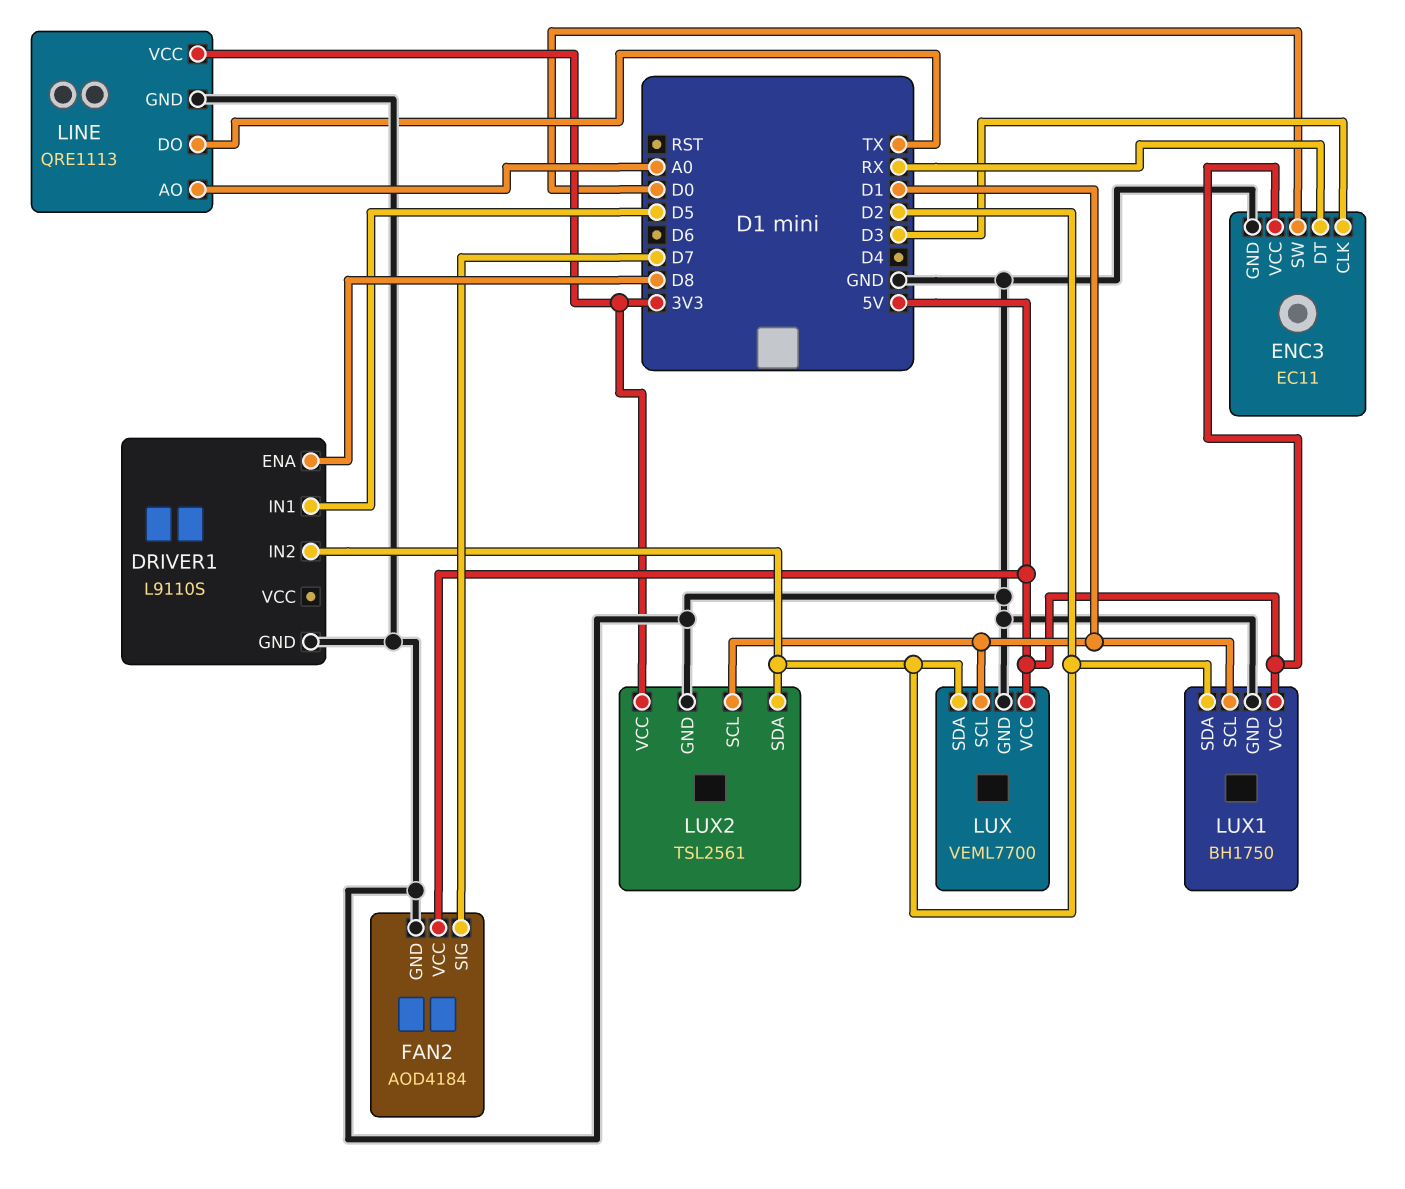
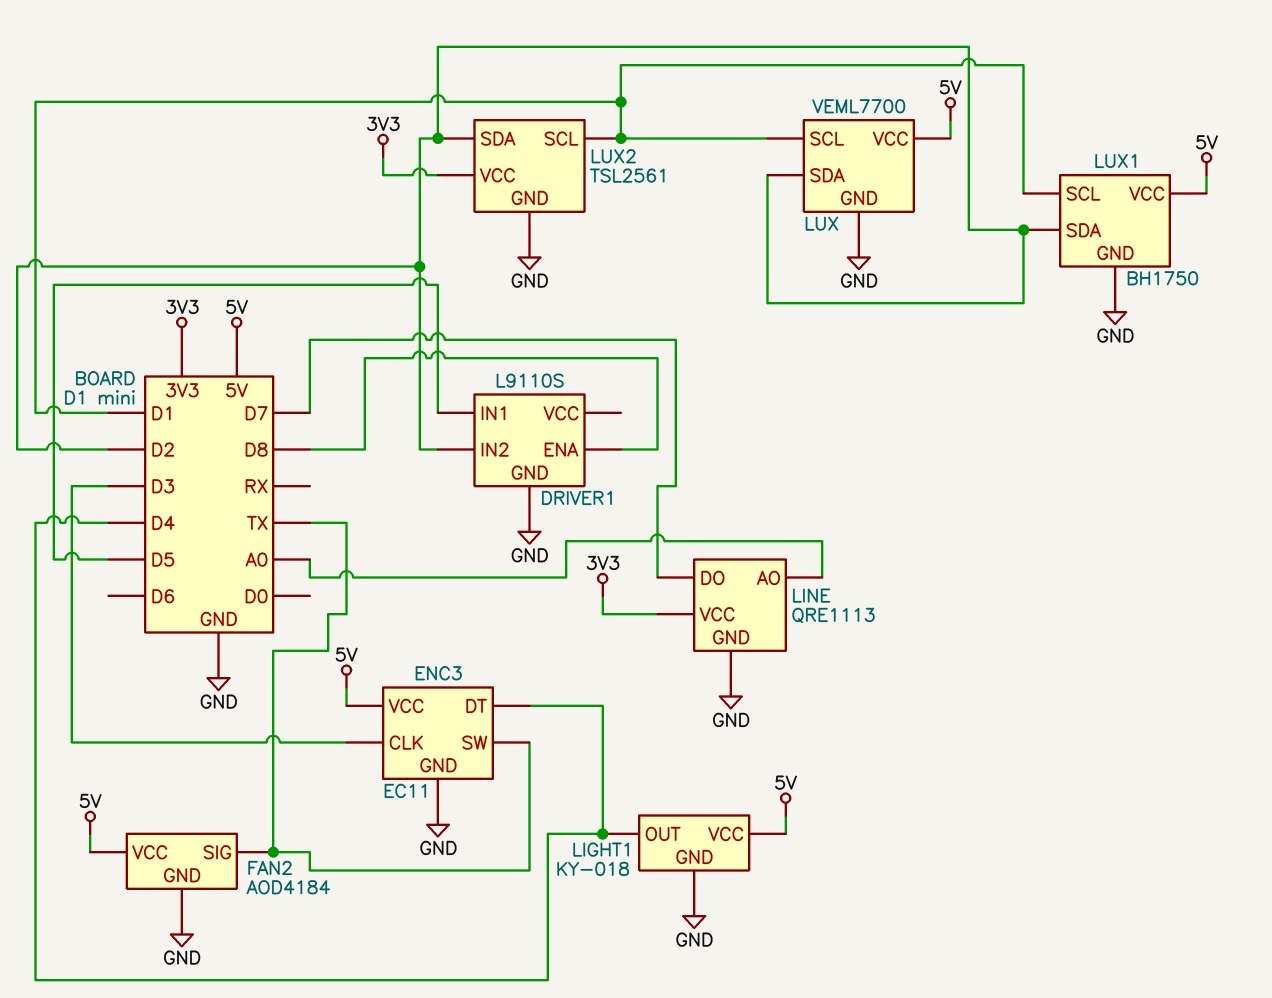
ENC3 pin DT: RX -> D4
ENC3 pin SW: D0 -> TX
FAN2 pin SIG: D7 -> TX
LIGHT1: none -> KY-018
LIGHT1 pin GND: none -> GND
LIGHT1 pin OUT: none -> D4
LIGHT1 pin VCC: none -> 5V
LINE pin DO: TX -> D7

